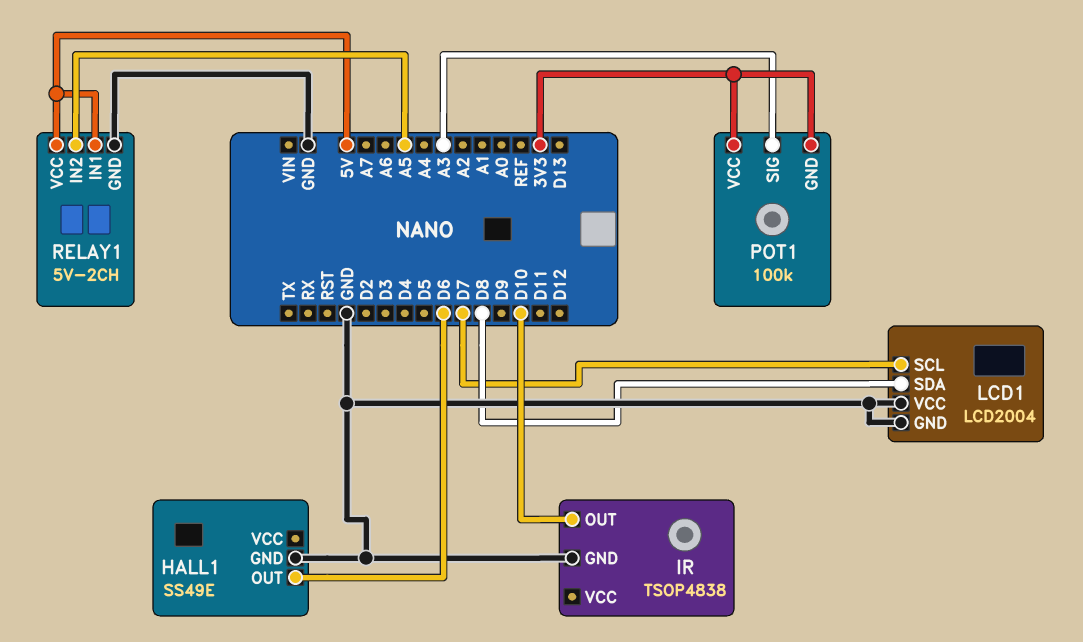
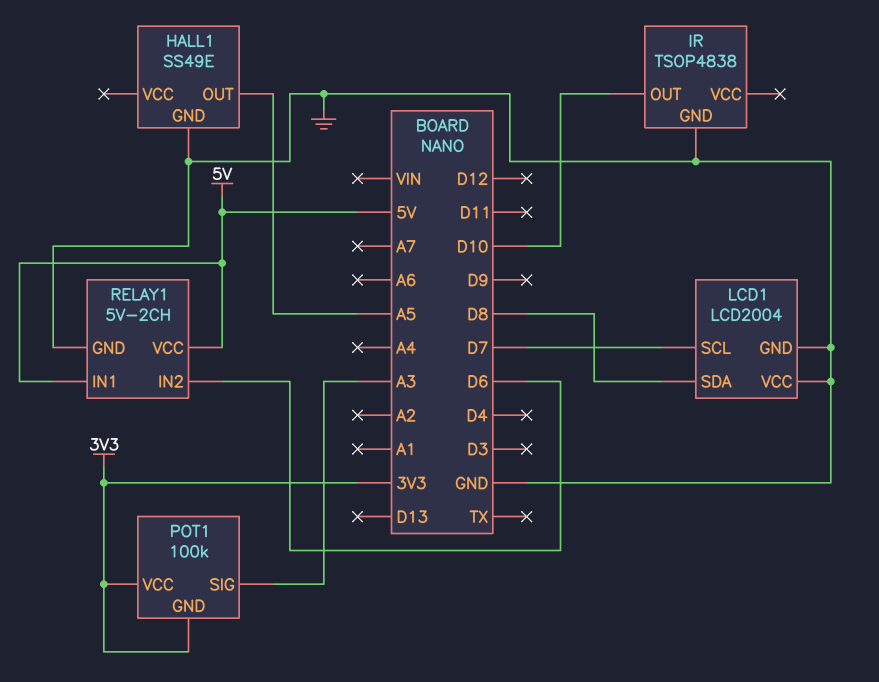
HALL1 pin OUT: D6 -> A5
RELAY1 pin IN2: A5 -> D6

